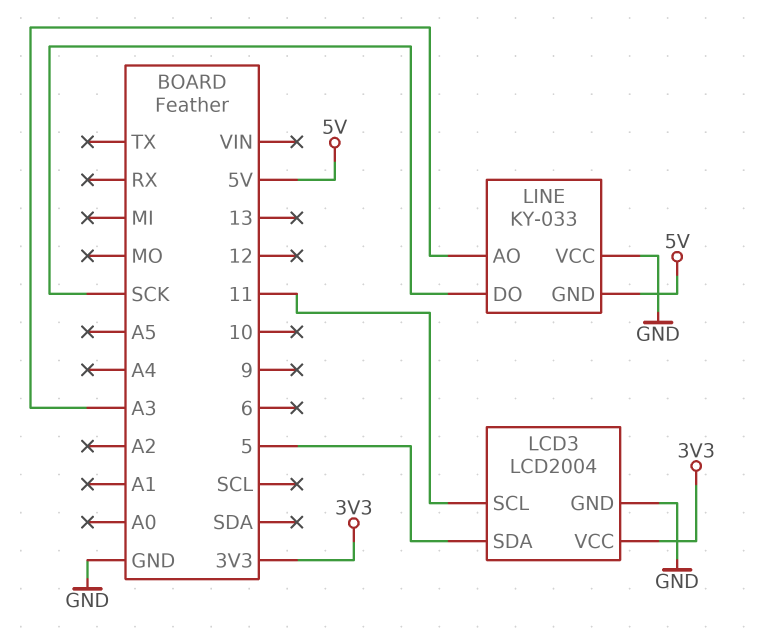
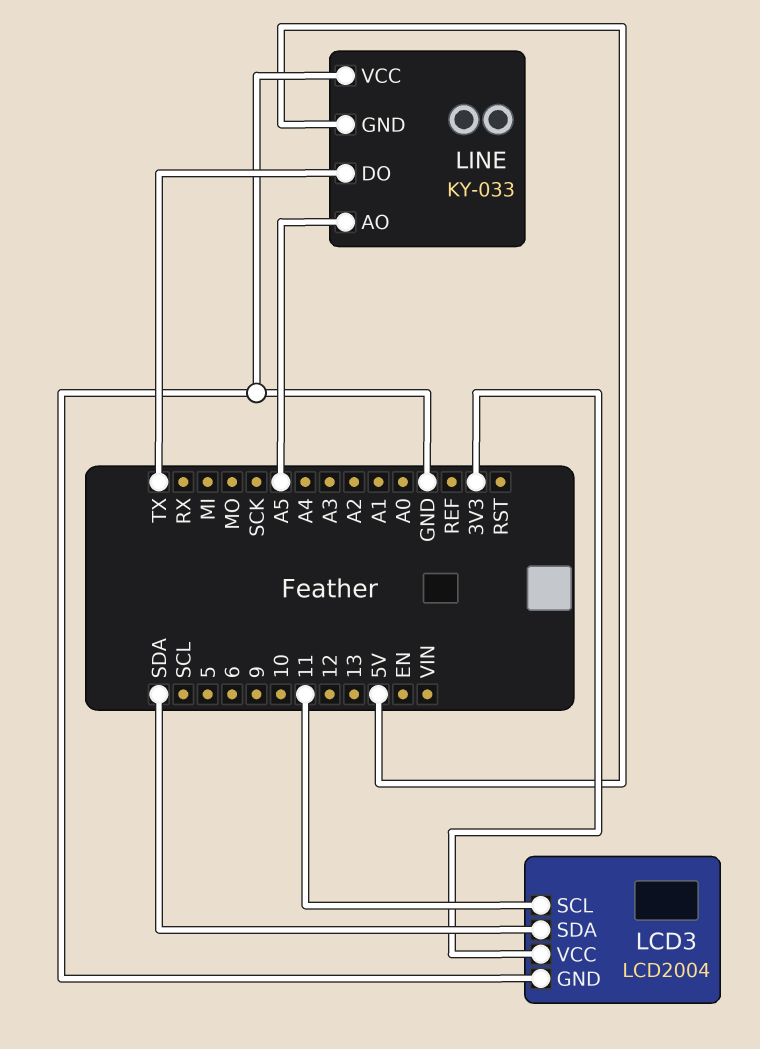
LCD3 pin SDA: 5 -> SDA
LINE pin AO: A3 -> A5
LINE pin DO: SCK -> TX

